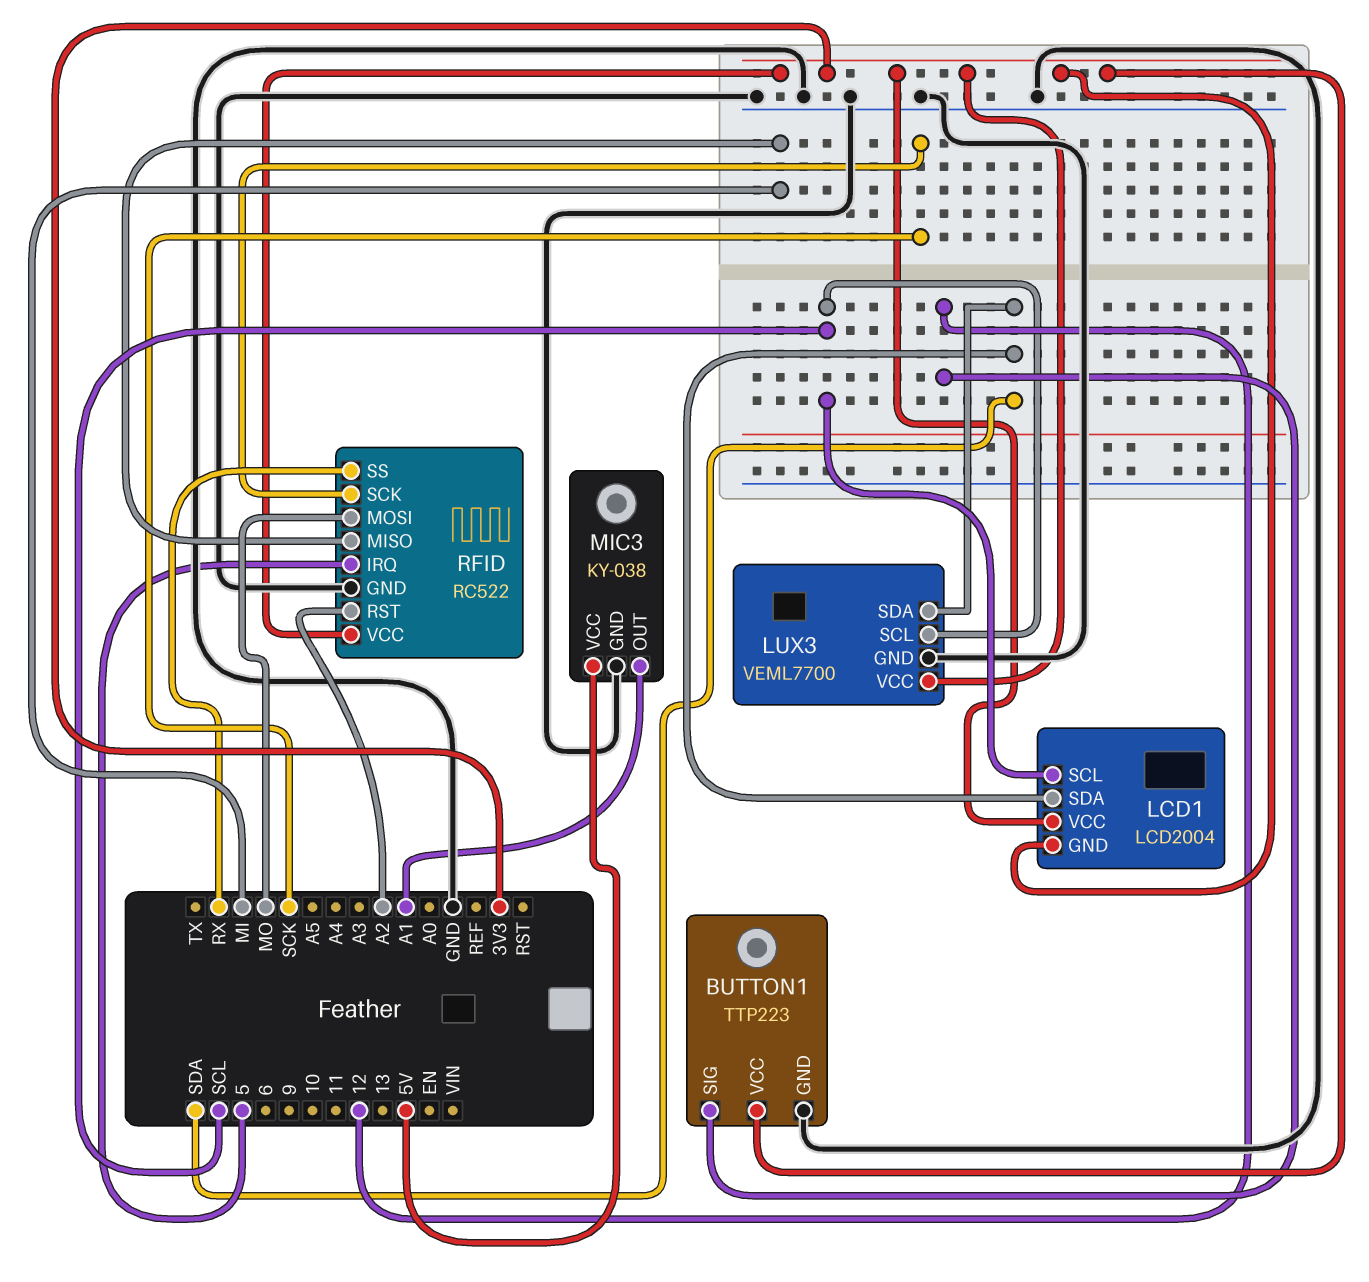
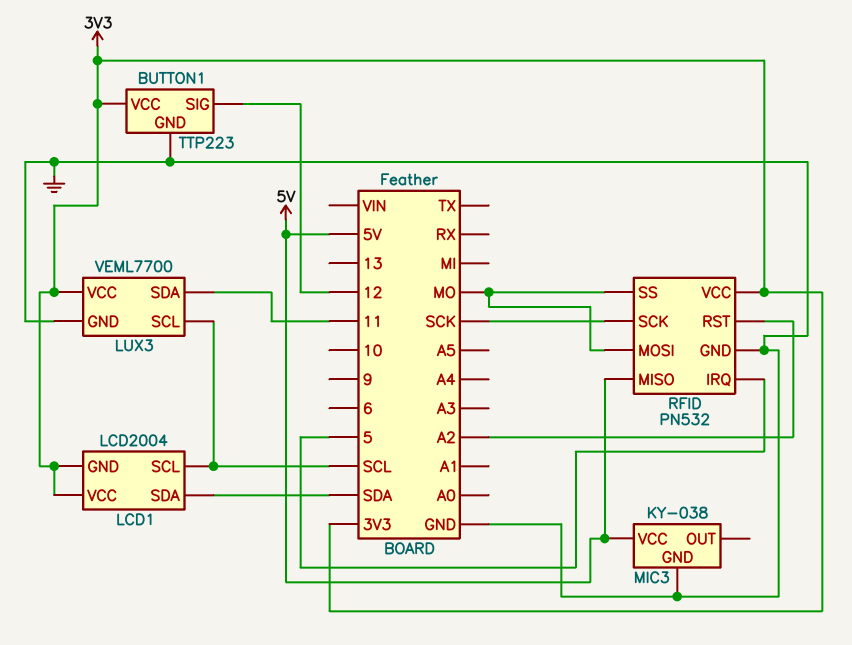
LUX3 pin SDA: SDA -> 11
MIC3 pin OUT: A1 -> none
RFID: RC522 -> PN532
RFID pin MISO: MI -> 5V
RFID pin SS: RX -> MO

